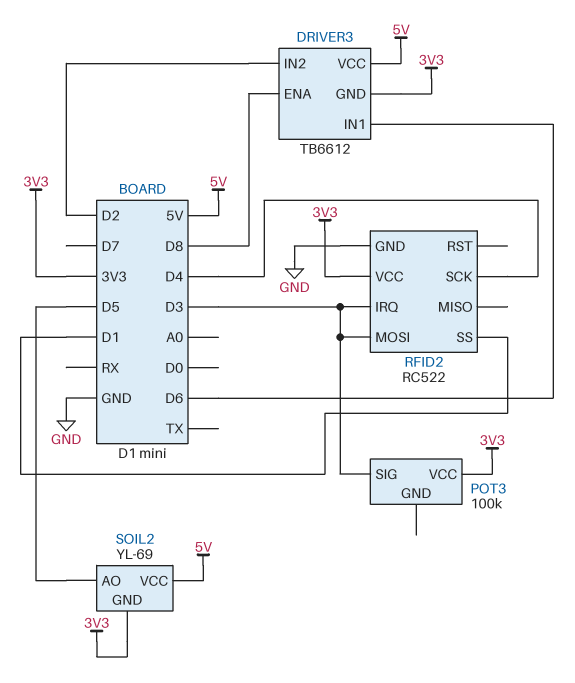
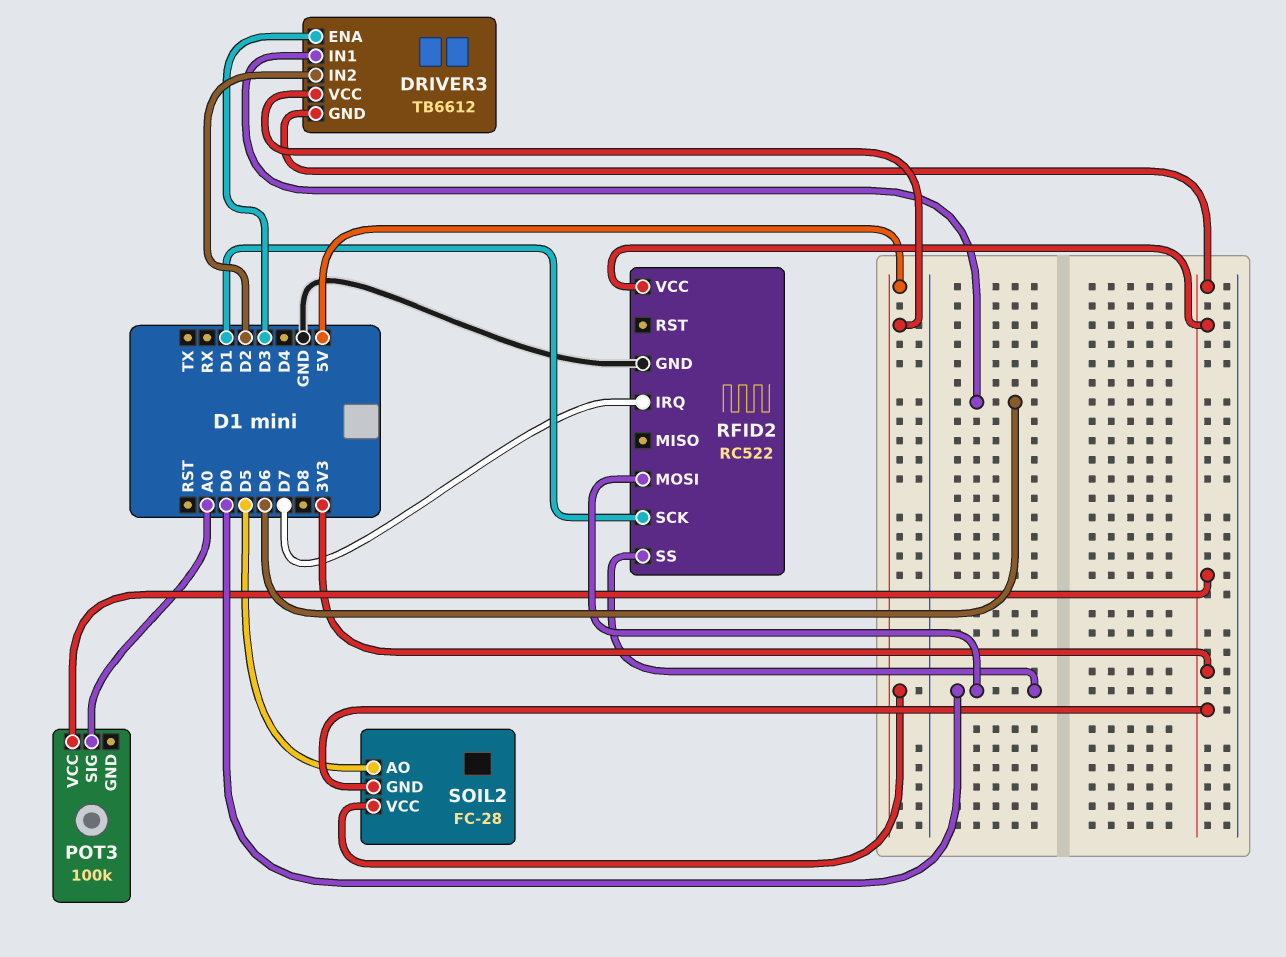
DRIVER3 pin ENA: D8 -> D3
POT3 pin SIG: D3 -> A0
RFID2 pin IRQ: D3 -> D7
RFID2 pin MOSI: D3 -> D0
RFID2 pin SCK: D4 -> D1
RFID2 pin SS: D1 -> D0
SOIL2: YL-69 -> FC-28

